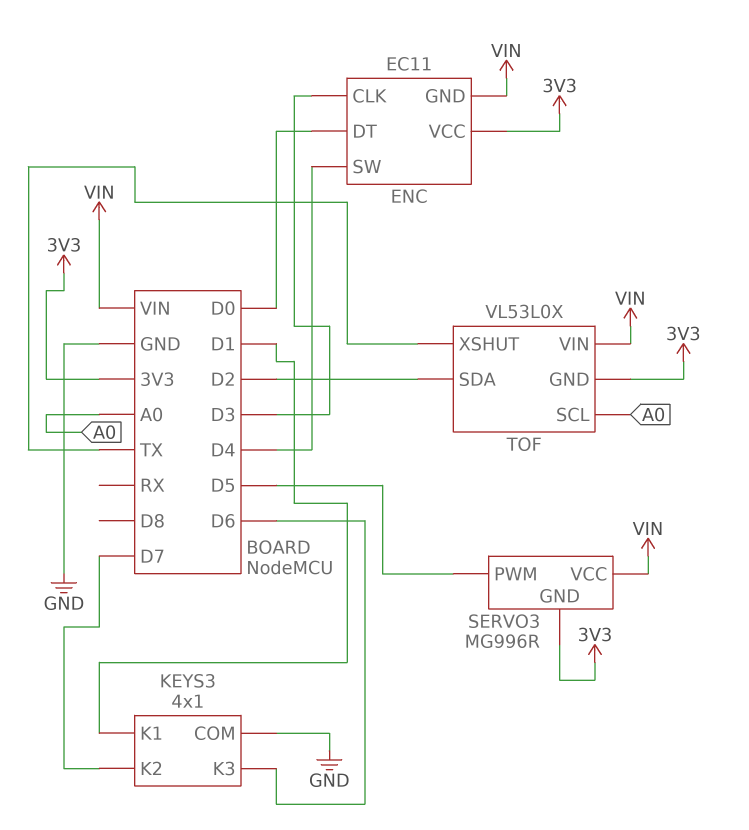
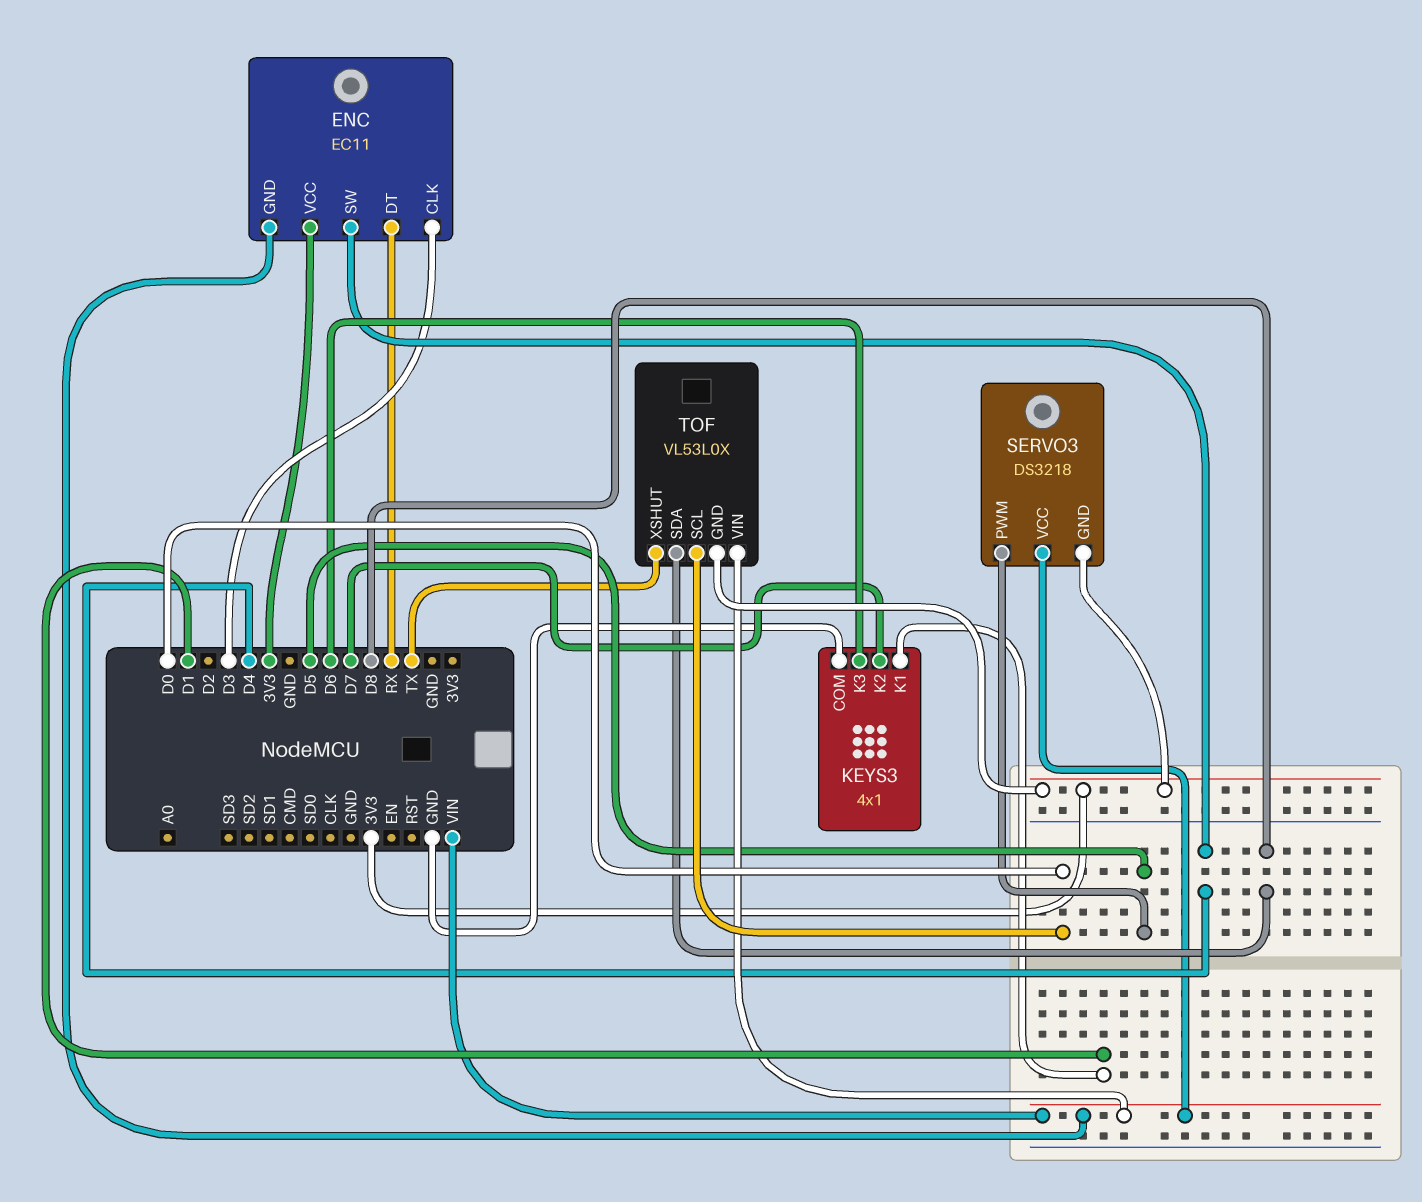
ENC pin DT: D0 -> RX
SERVO3: MG996R -> DS3218
TOF pin SCL: A0 -> D0
TOF pin SDA: D2 -> D8

